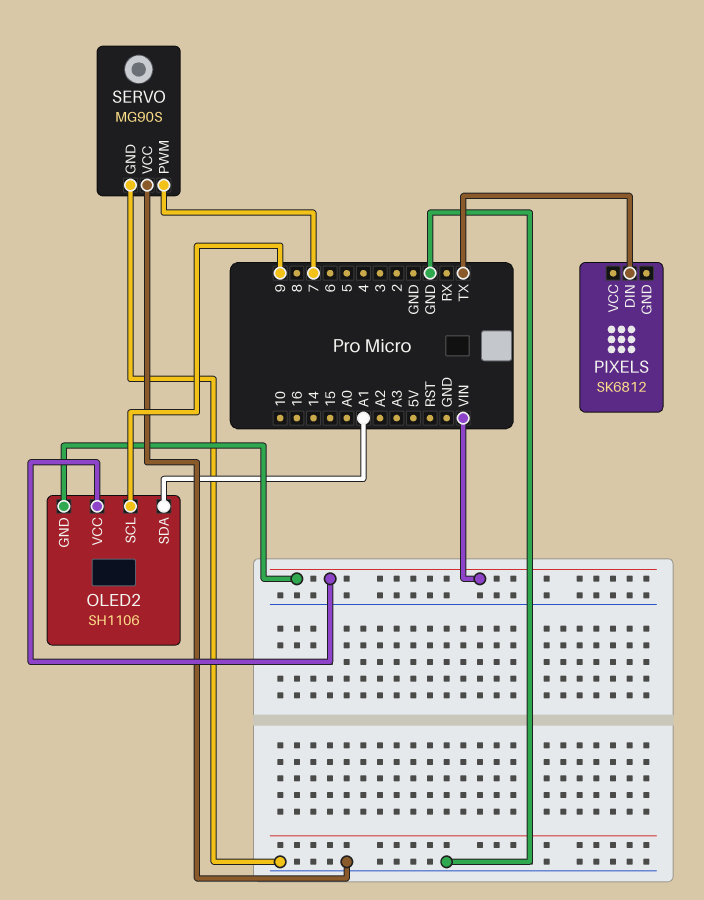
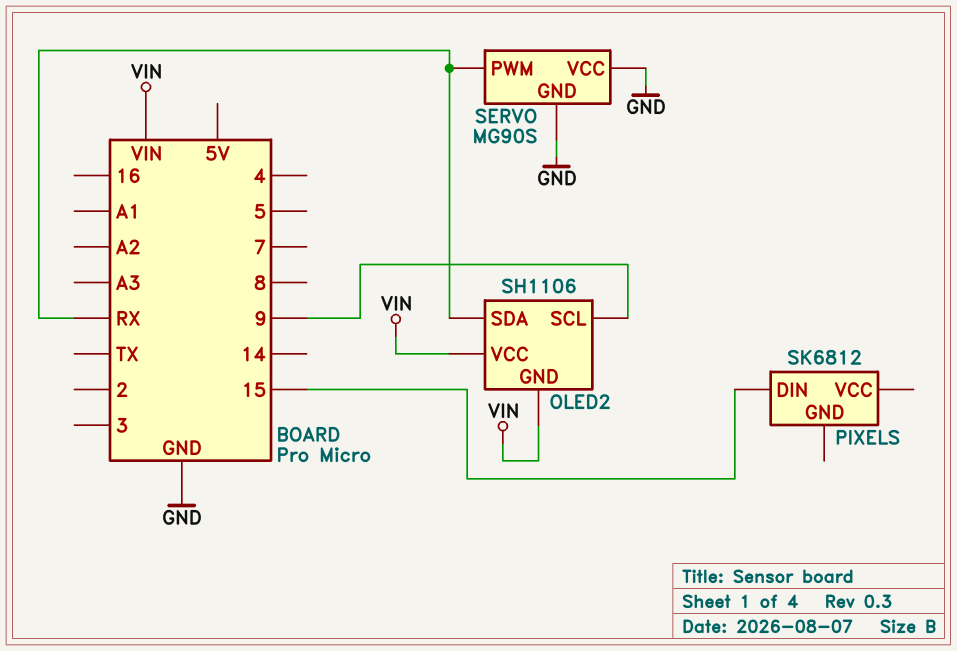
OLED2 pin SDA: A1 -> RX
PIXELS pin DIN: TX -> 15
SERVO pin PWM: 7 -> RX

